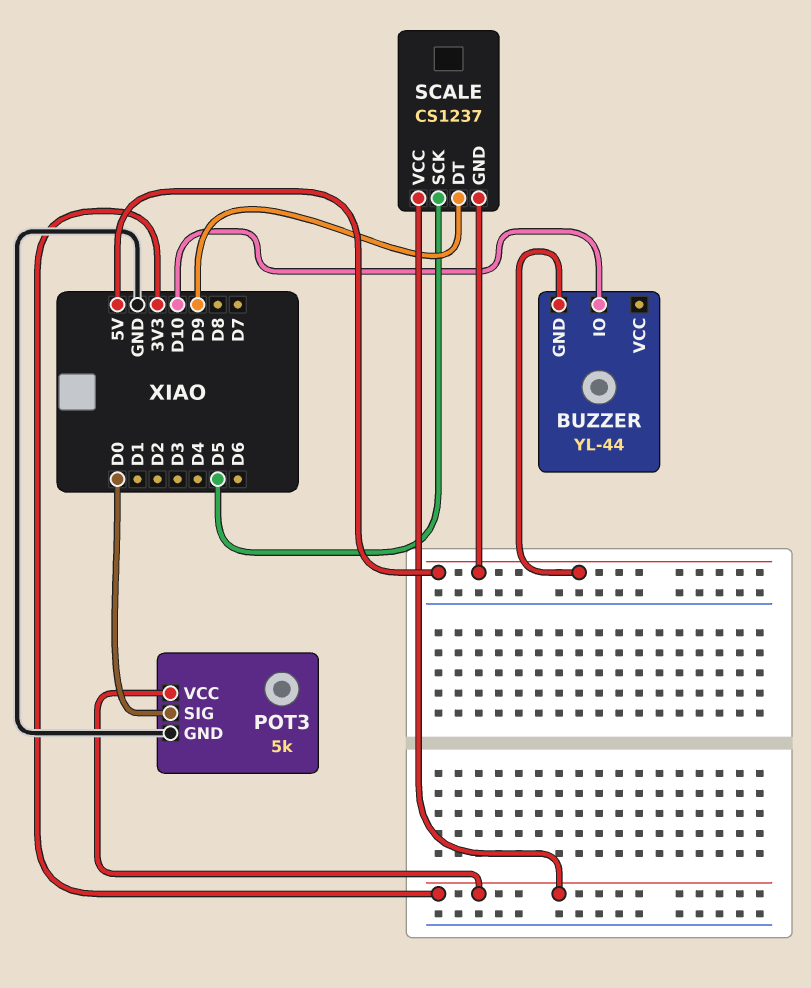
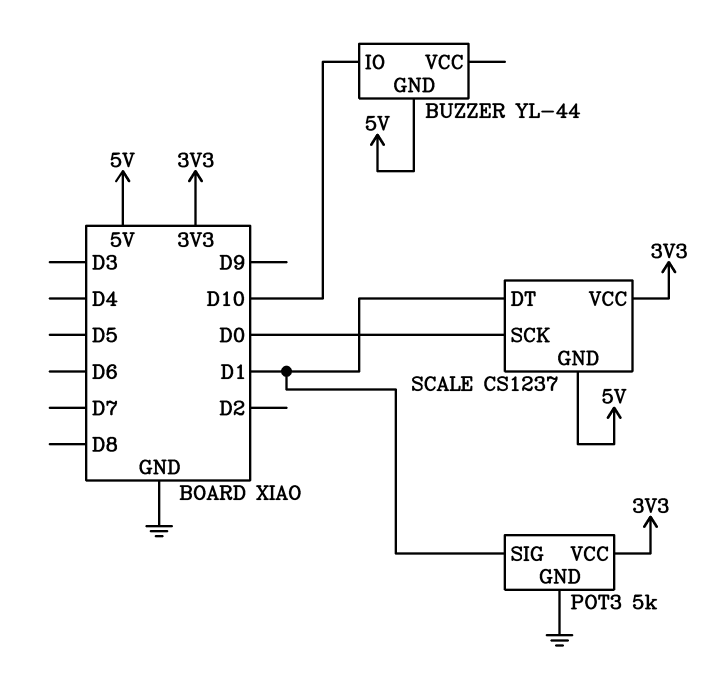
POT3 pin SIG: D0 -> D1
SCALE pin DT: D9 -> D1
SCALE pin SCK: D5 -> D0

